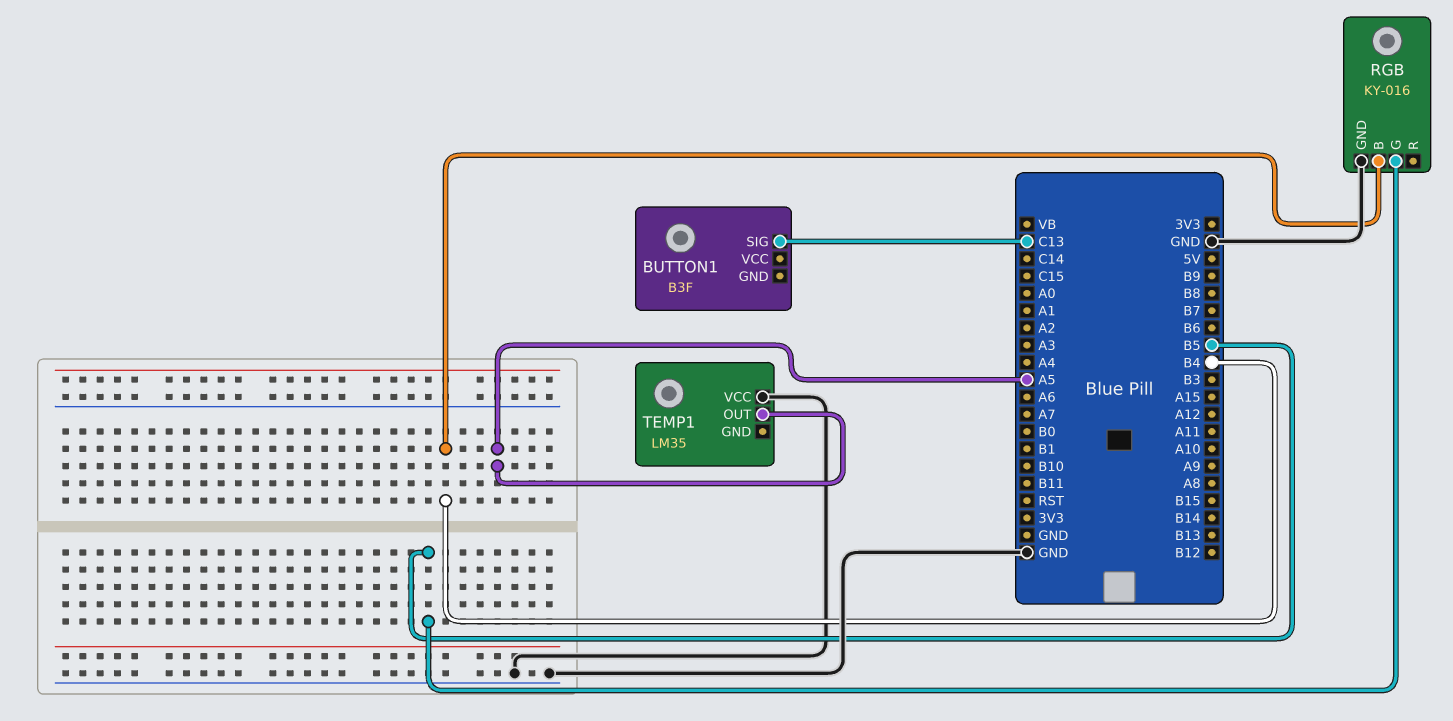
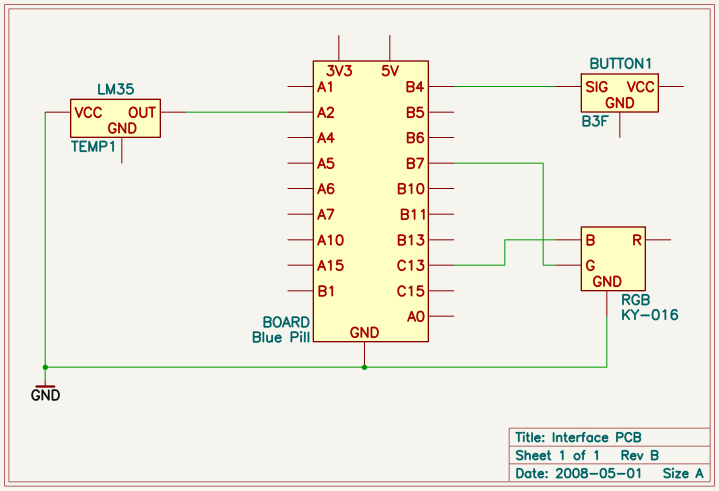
BUTTON1 pin SIG: C13 -> B4
RGB pin B: B4 -> C13
RGB pin G: B5 -> B7
TEMP1 pin OUT: A5 -> A2

